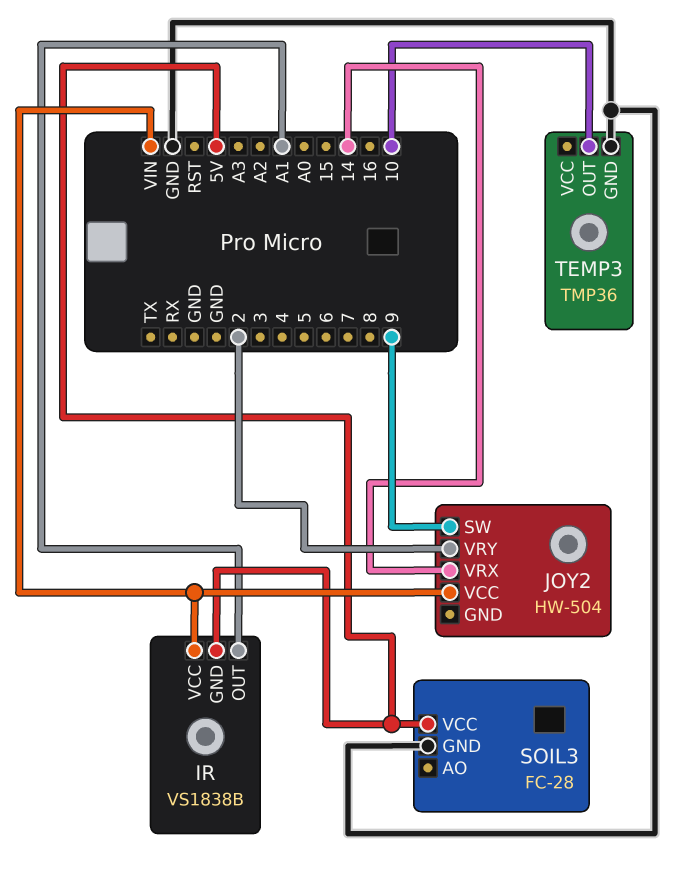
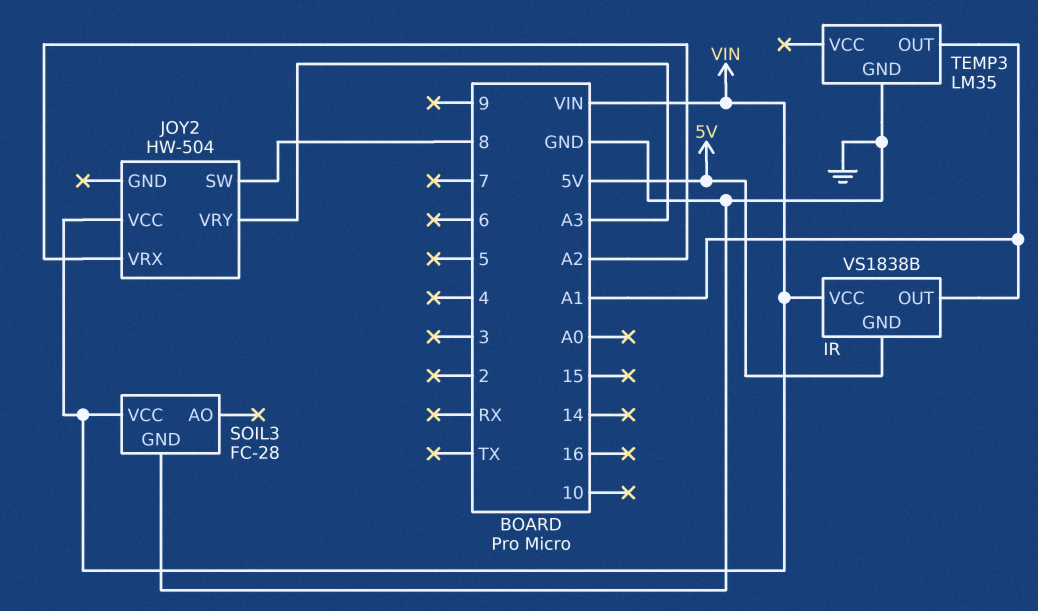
JOY2 pin SW: 9 -> 8
JOY2 pin VRX: 14 -> A2
JOY2 pin VRY: 2 -> A3
SOIL3 pin VCC: 5V -> VIN
TEMP3: TMP36 -> LM35
TEMP3 pin OUT: 10 -> A1

